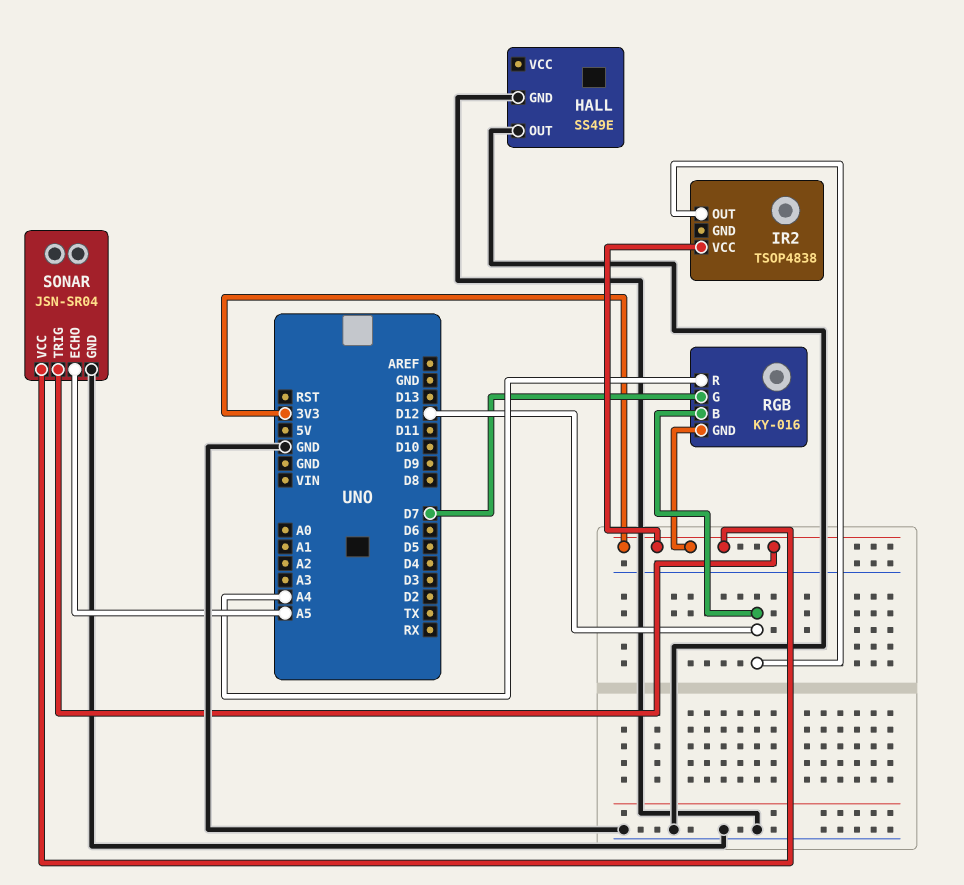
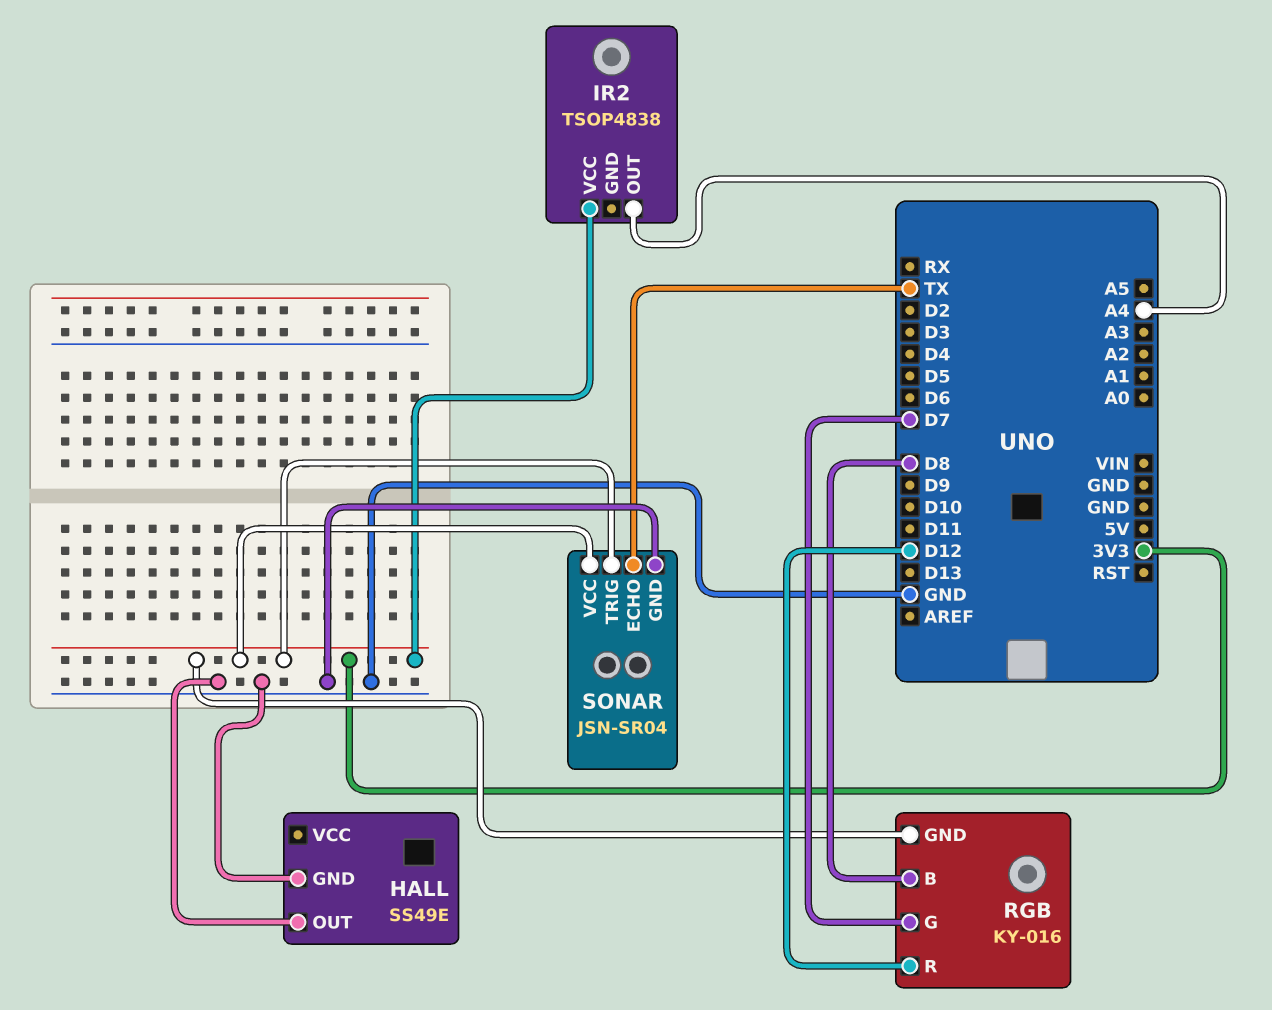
IR2 pin OUT: D12 -> A4
RGB pin B: D12 -> D8
RGB pin R: A4 -> D12
SONAR pin ECHO: A5 -> TX

